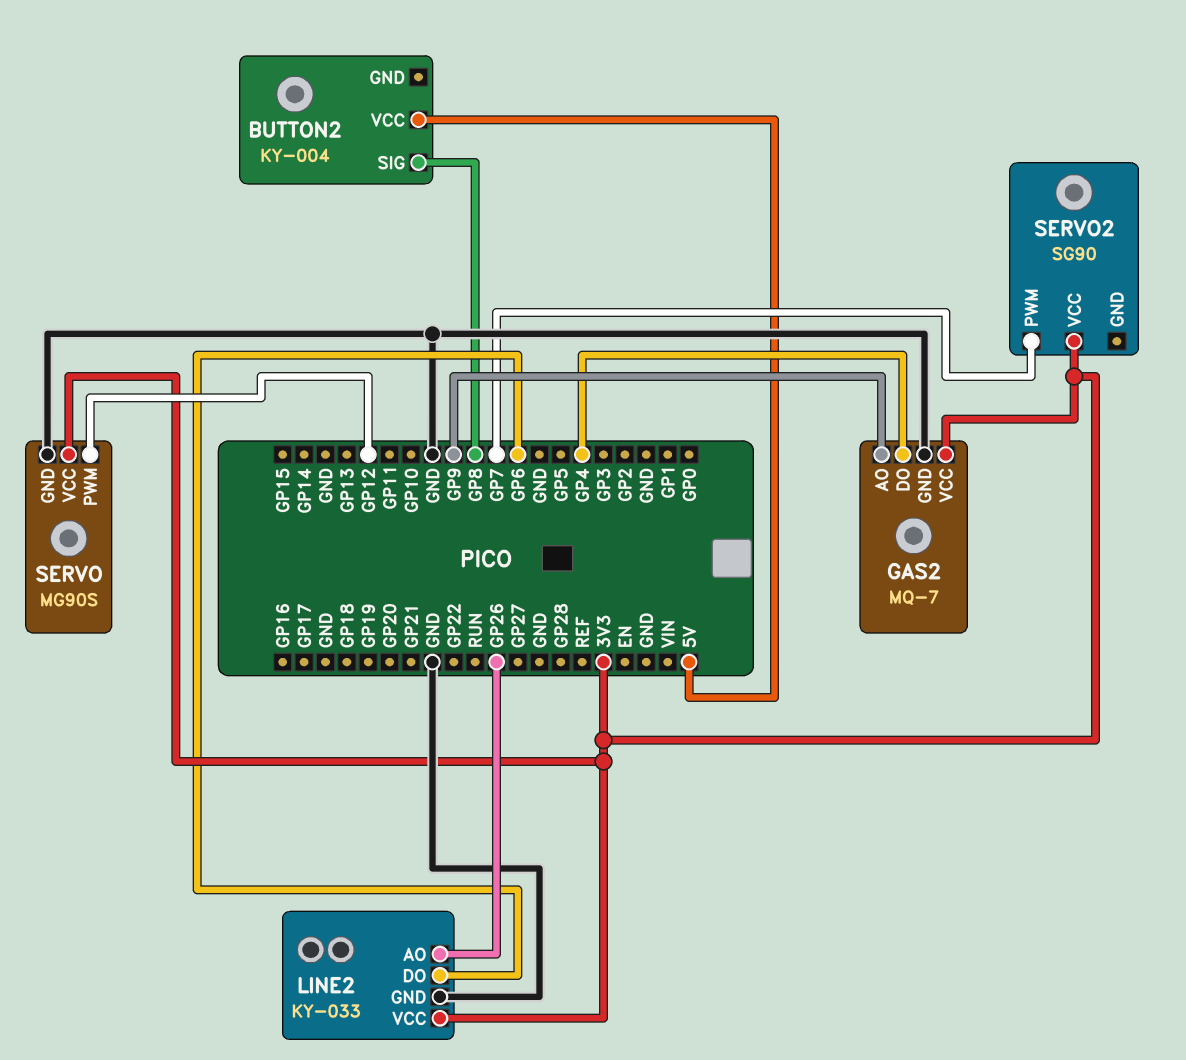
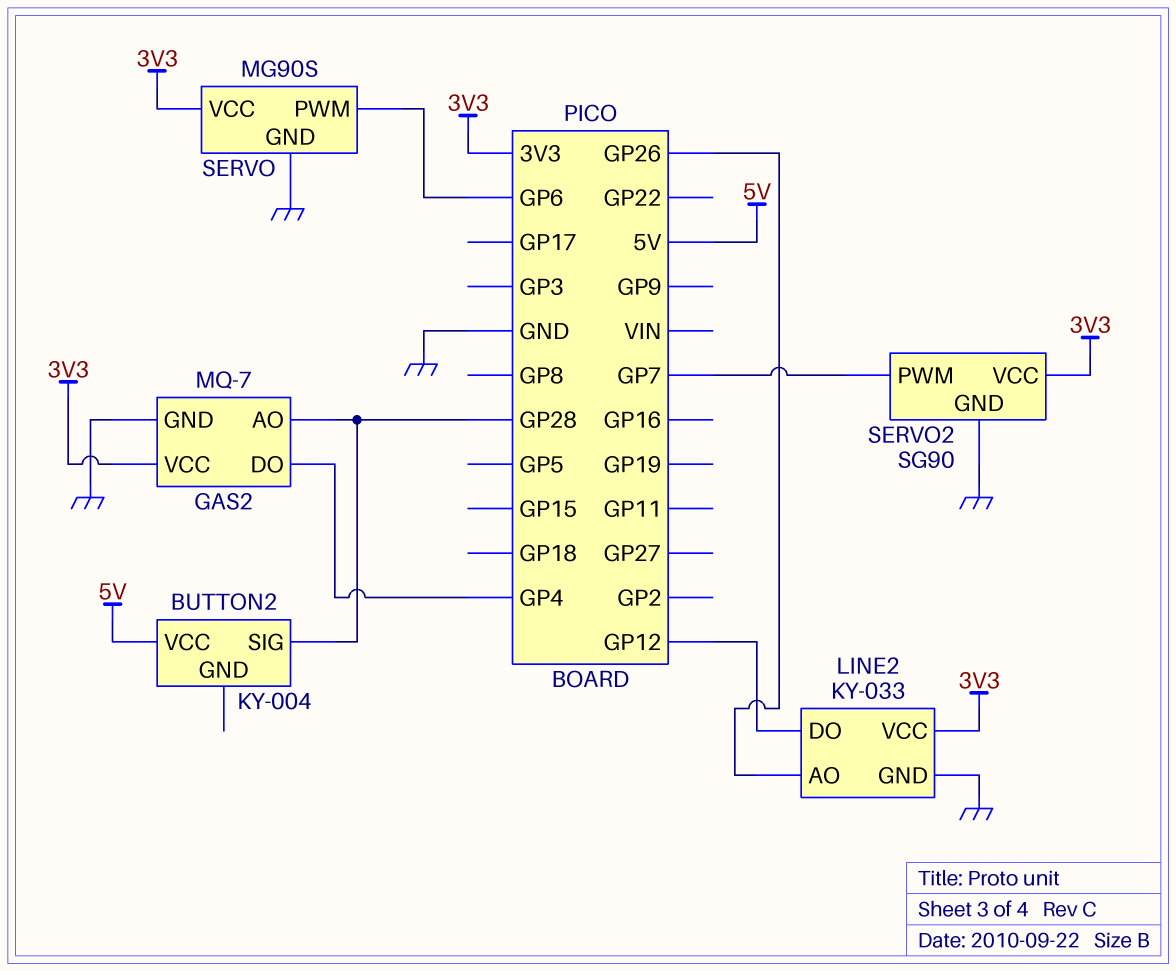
BUTTON2 pin SIG: GP8 -> GP28
GAS2 pin AO: GP9 -> GP28
LINE2 pin DO: GP6 -> GP12
SERVO pin PWM: GP12 -> GP6
SERVO2 pin GND: none -> GND

